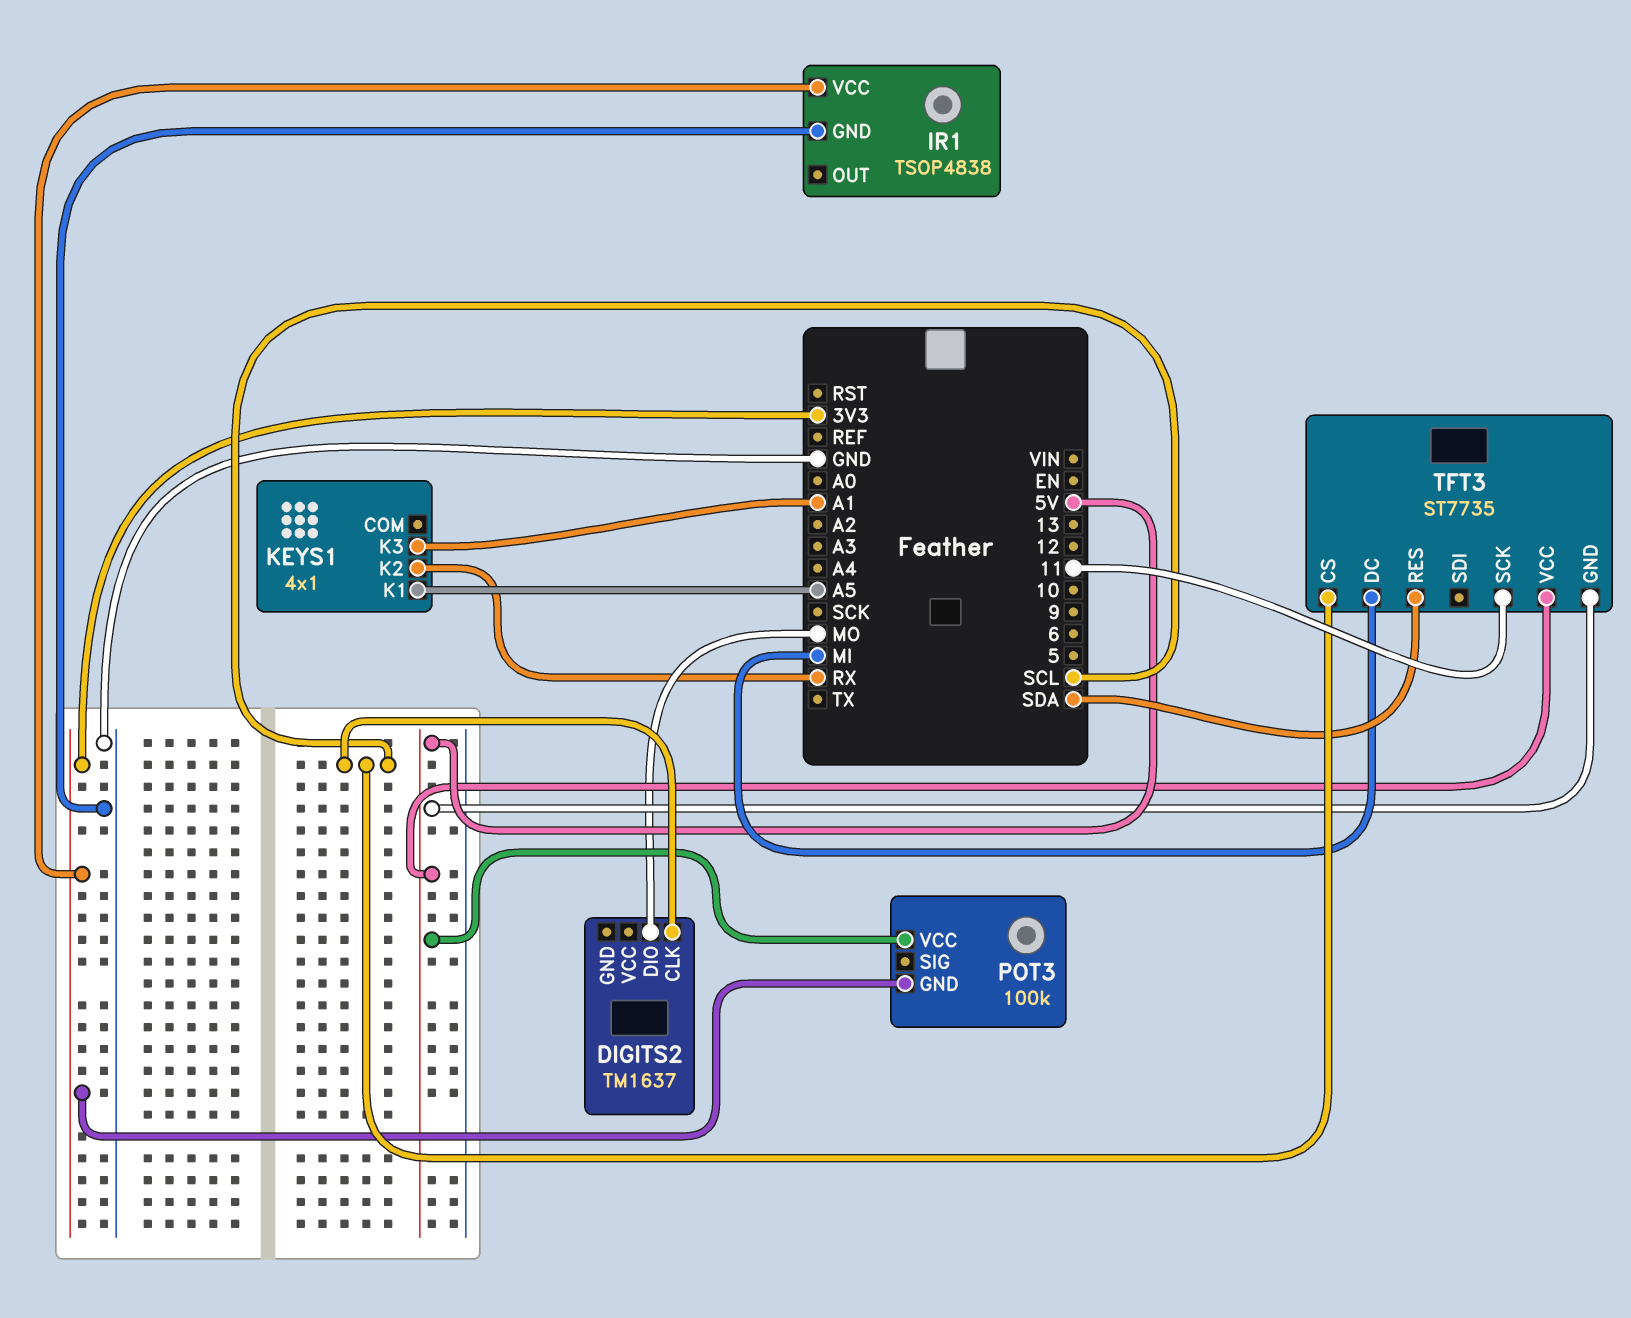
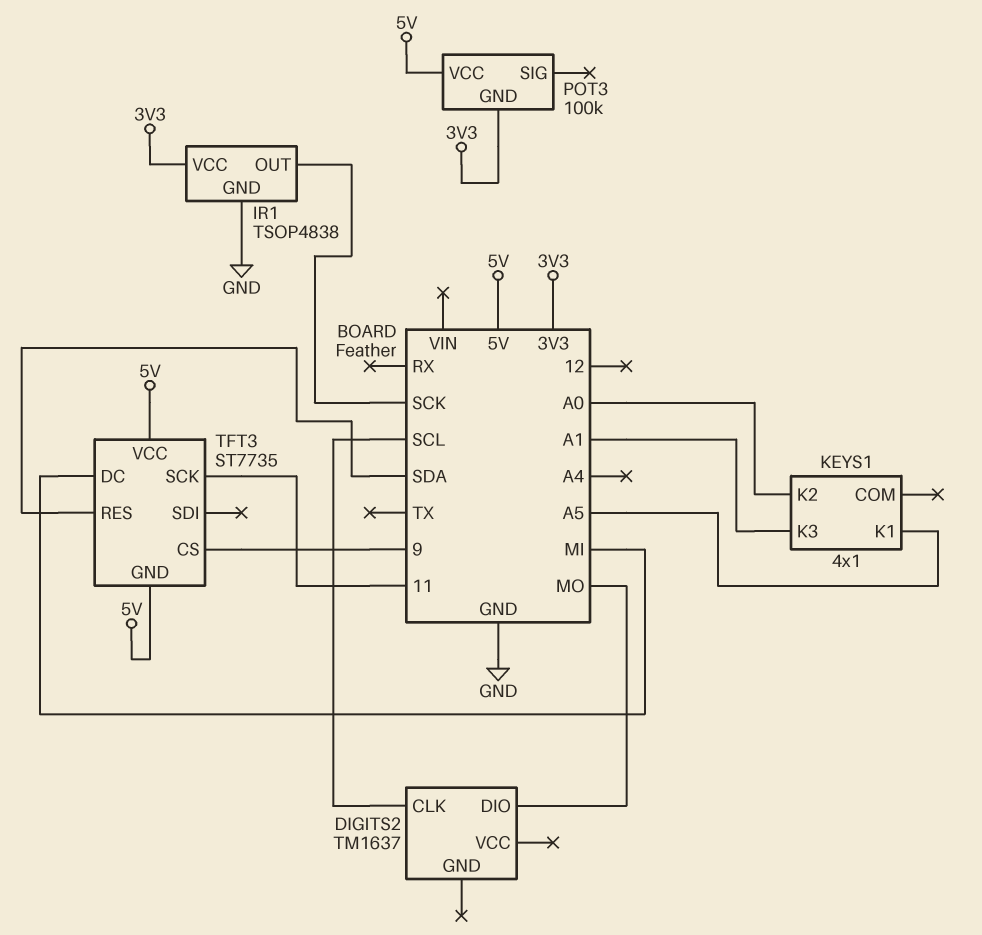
IR1 pin OUT: none -> SCK
KEYS1 pin K2: RX -> A0
TFT3 pin CS: SCL -> 9

